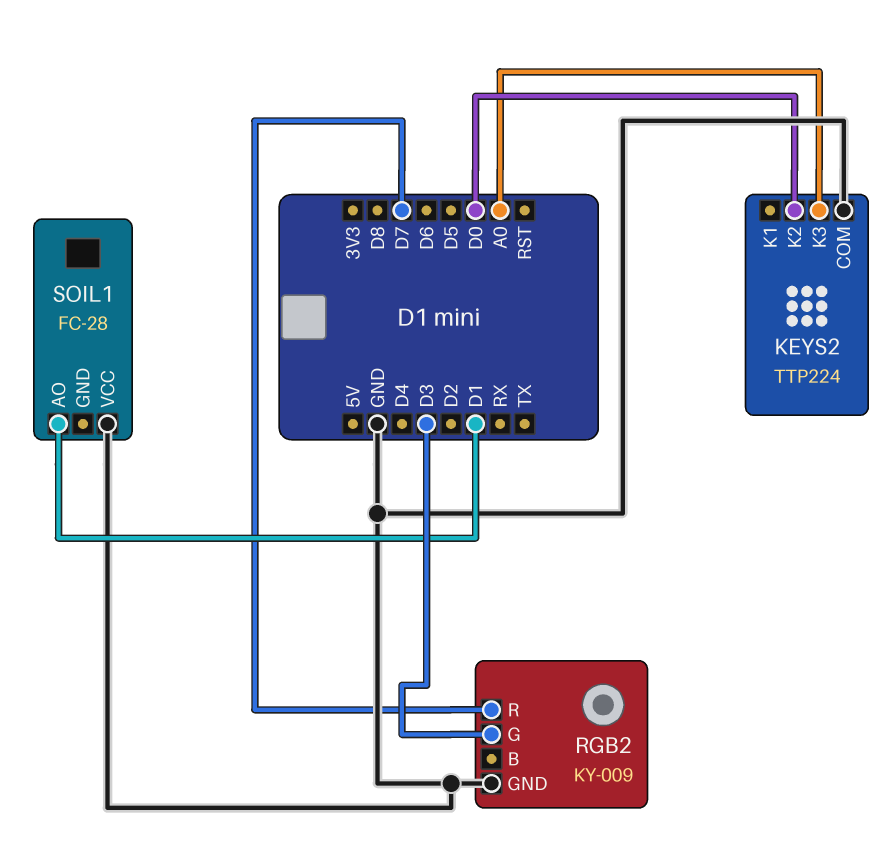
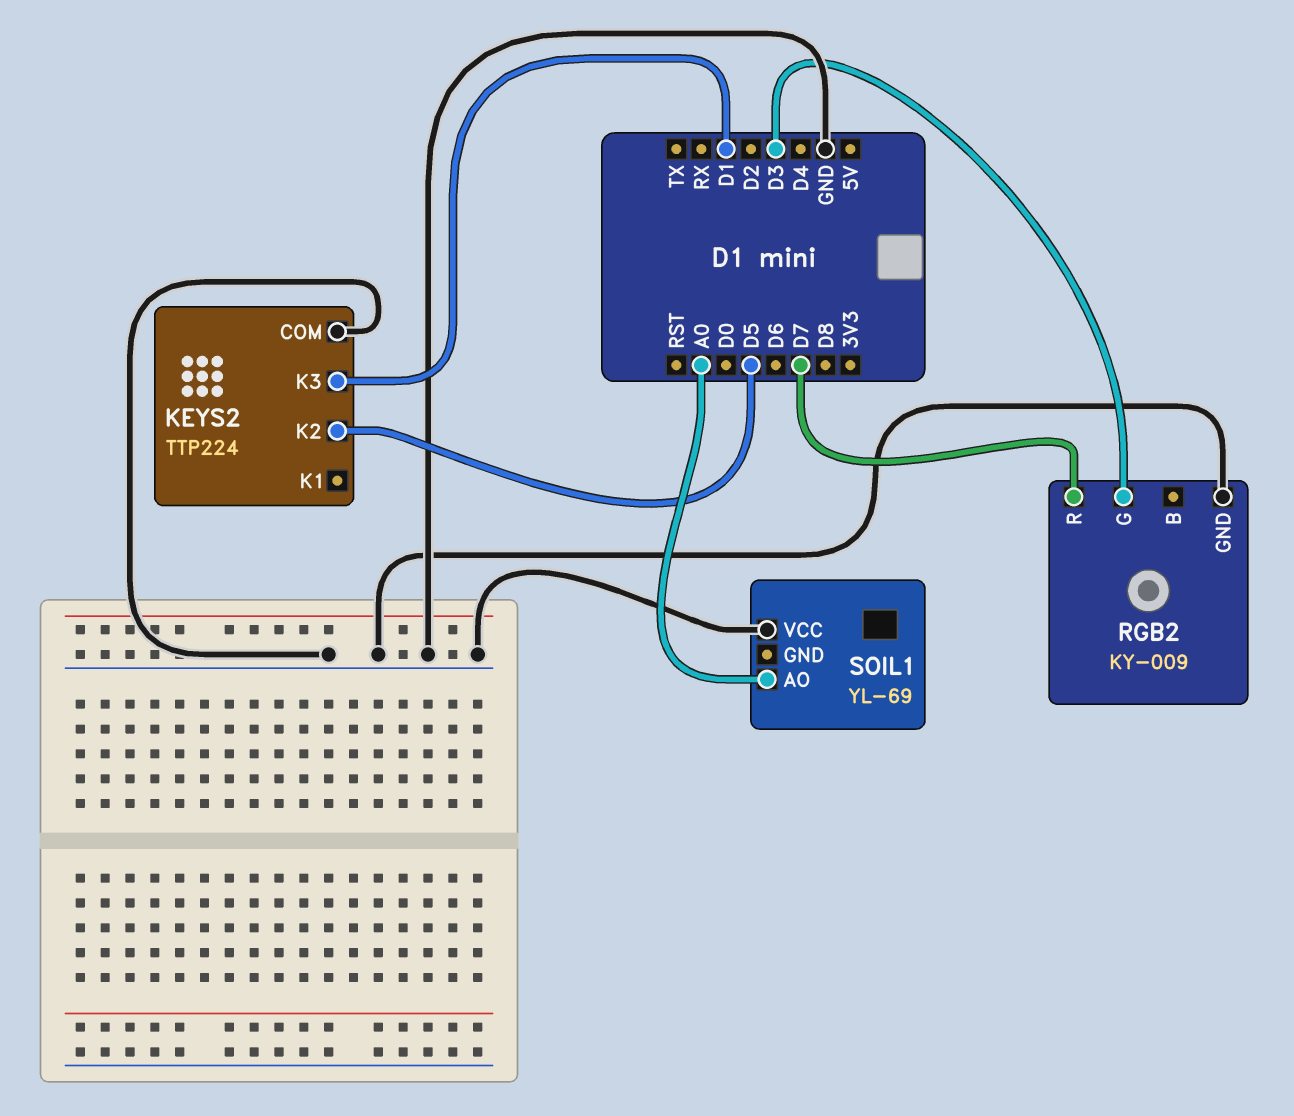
KEYS2 pin K2: D0 -> D5
KEYS2 pin K3: A0 -> D1
SOIL1: FC-28 -> YL-69
SOIL1 pin AO: D1 -> A0

